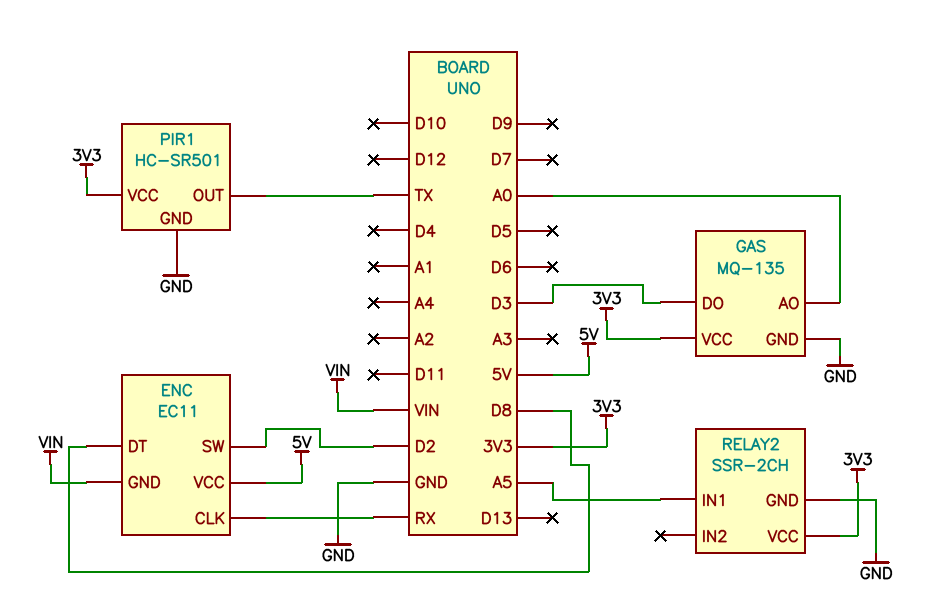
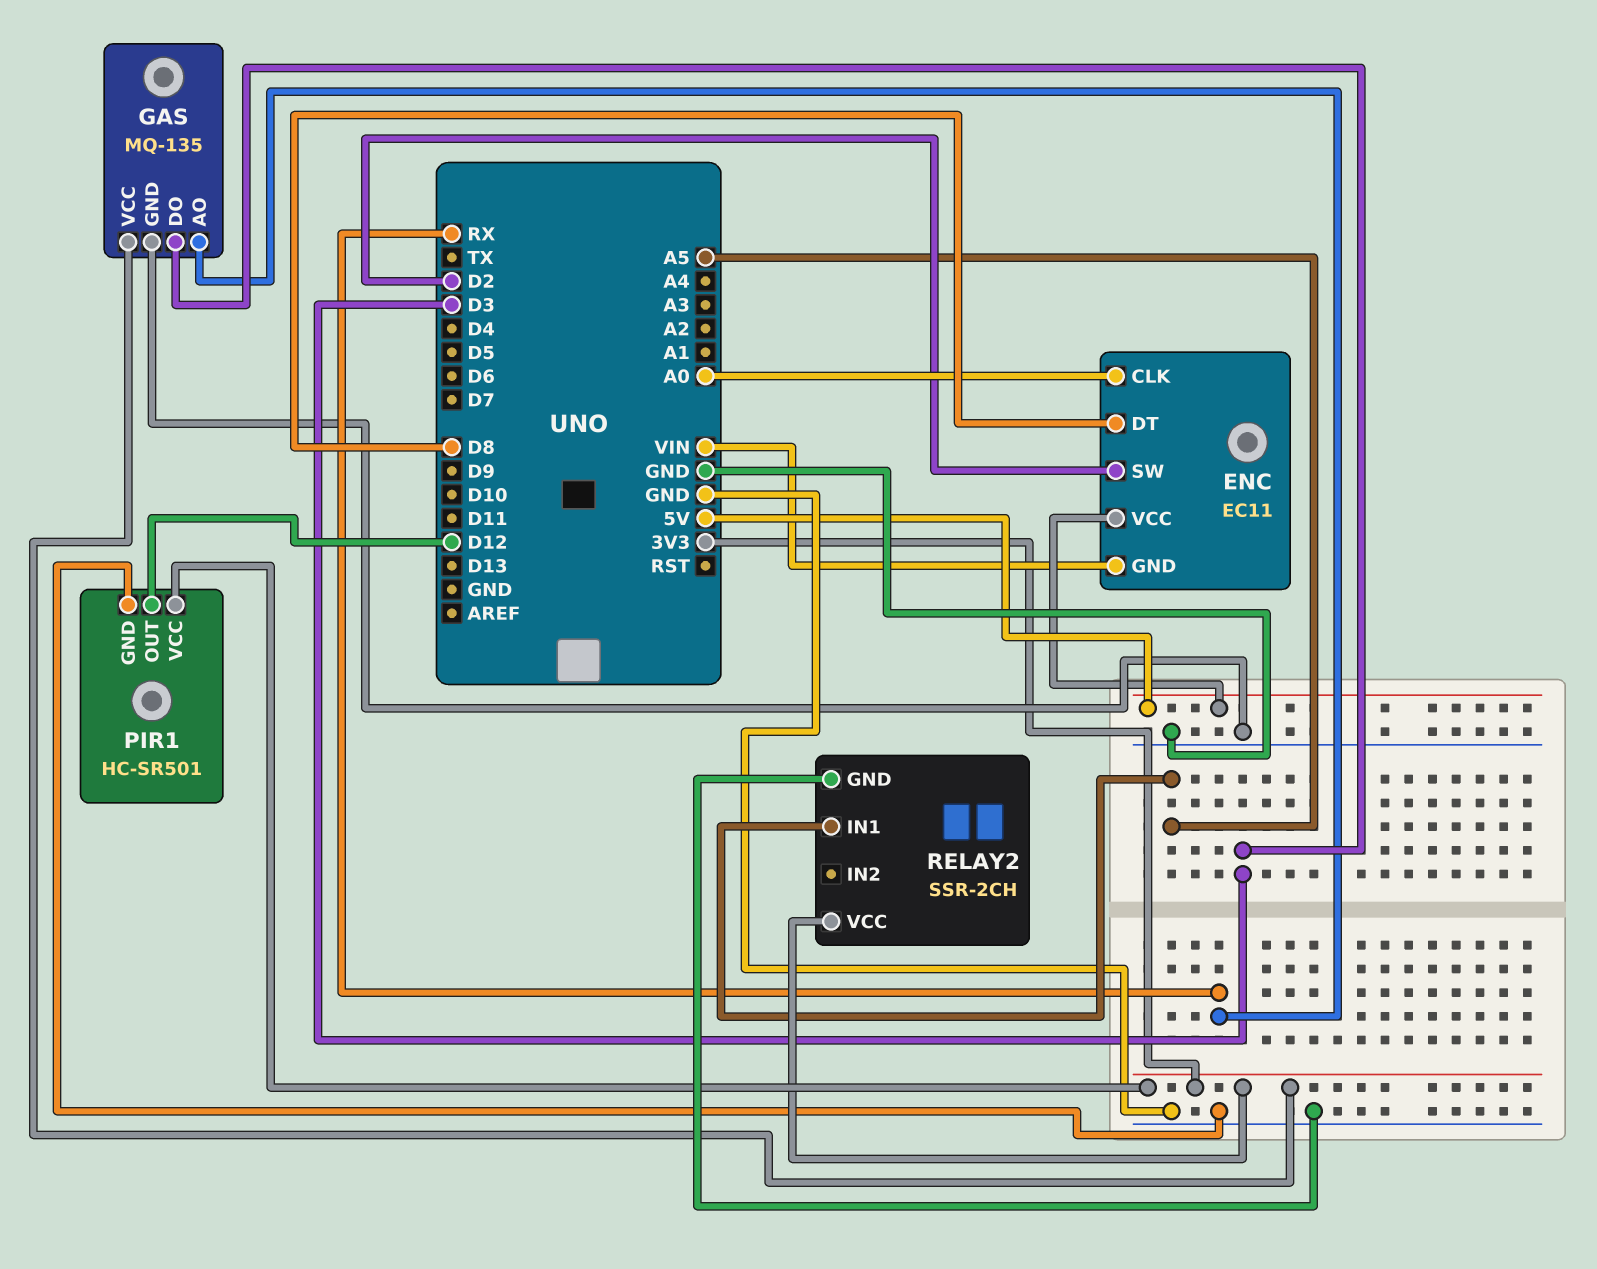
ENC pin CLK: RX -> A0
GAS pin AO: A0 -> RX
PIR1 pin OUT: TX -> D12

